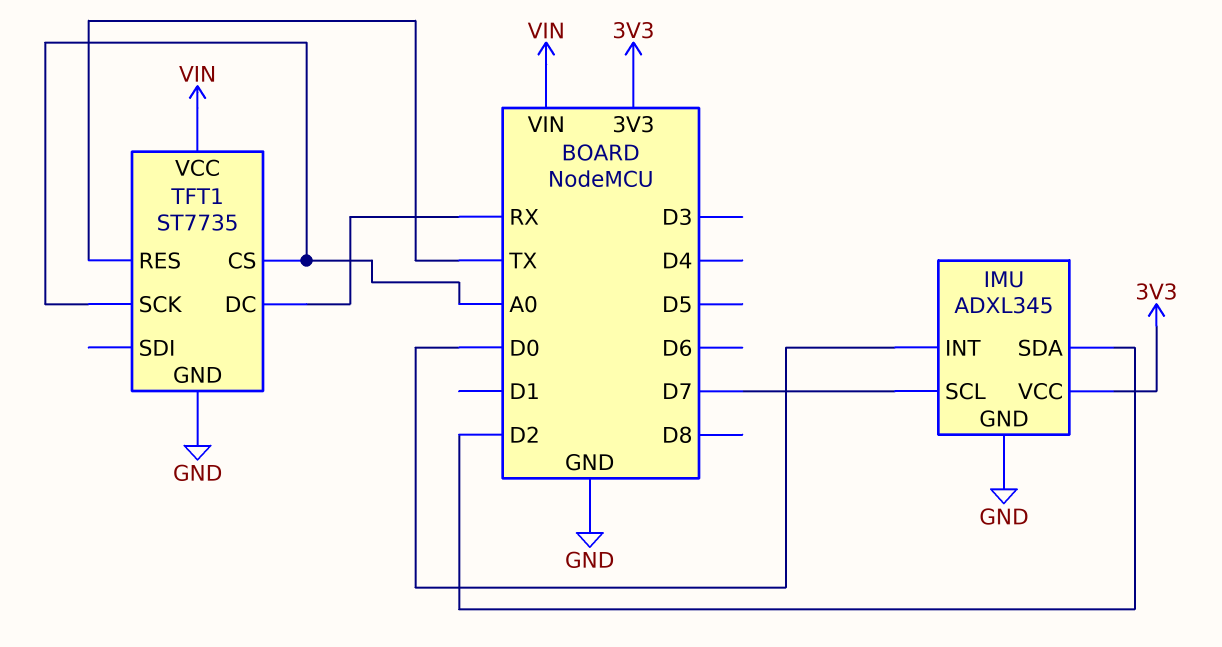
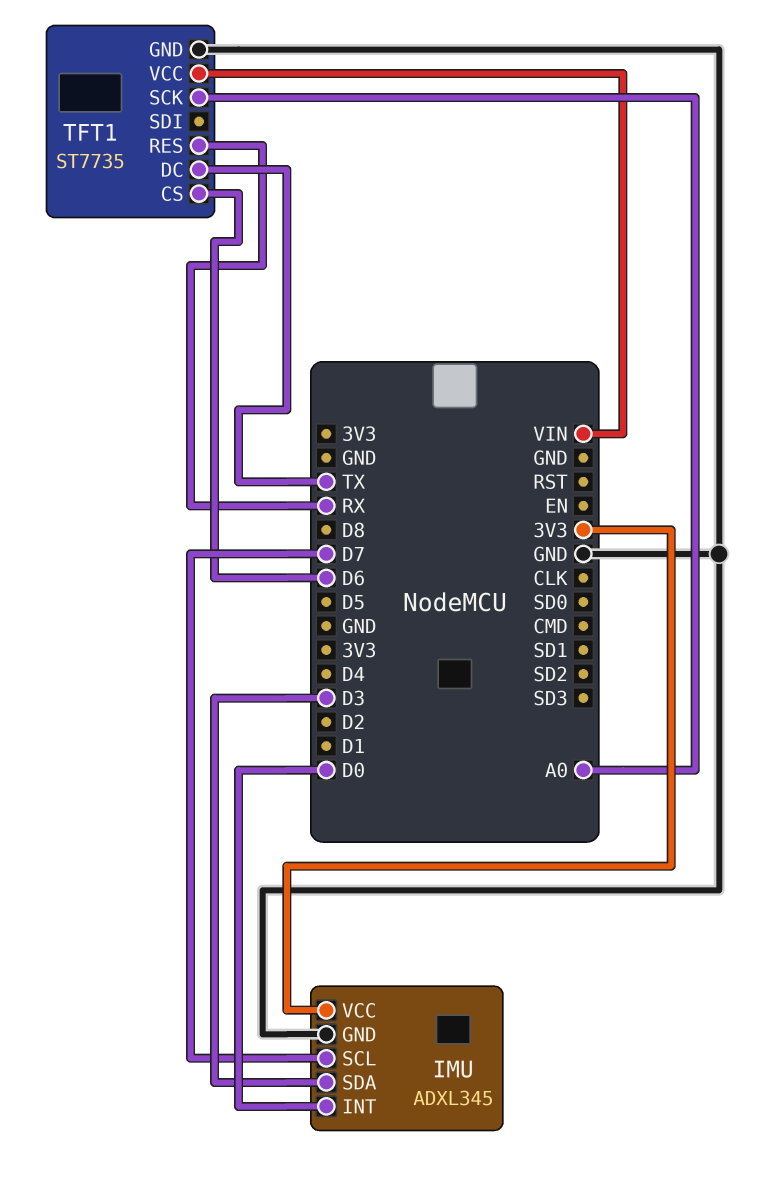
IMU pin SDA: D2 -> D3
TFT1 pin CS: A0 -> D6
TFT1 pin DC: RX -> TX
TFT1 pin RES: TX -> RX

